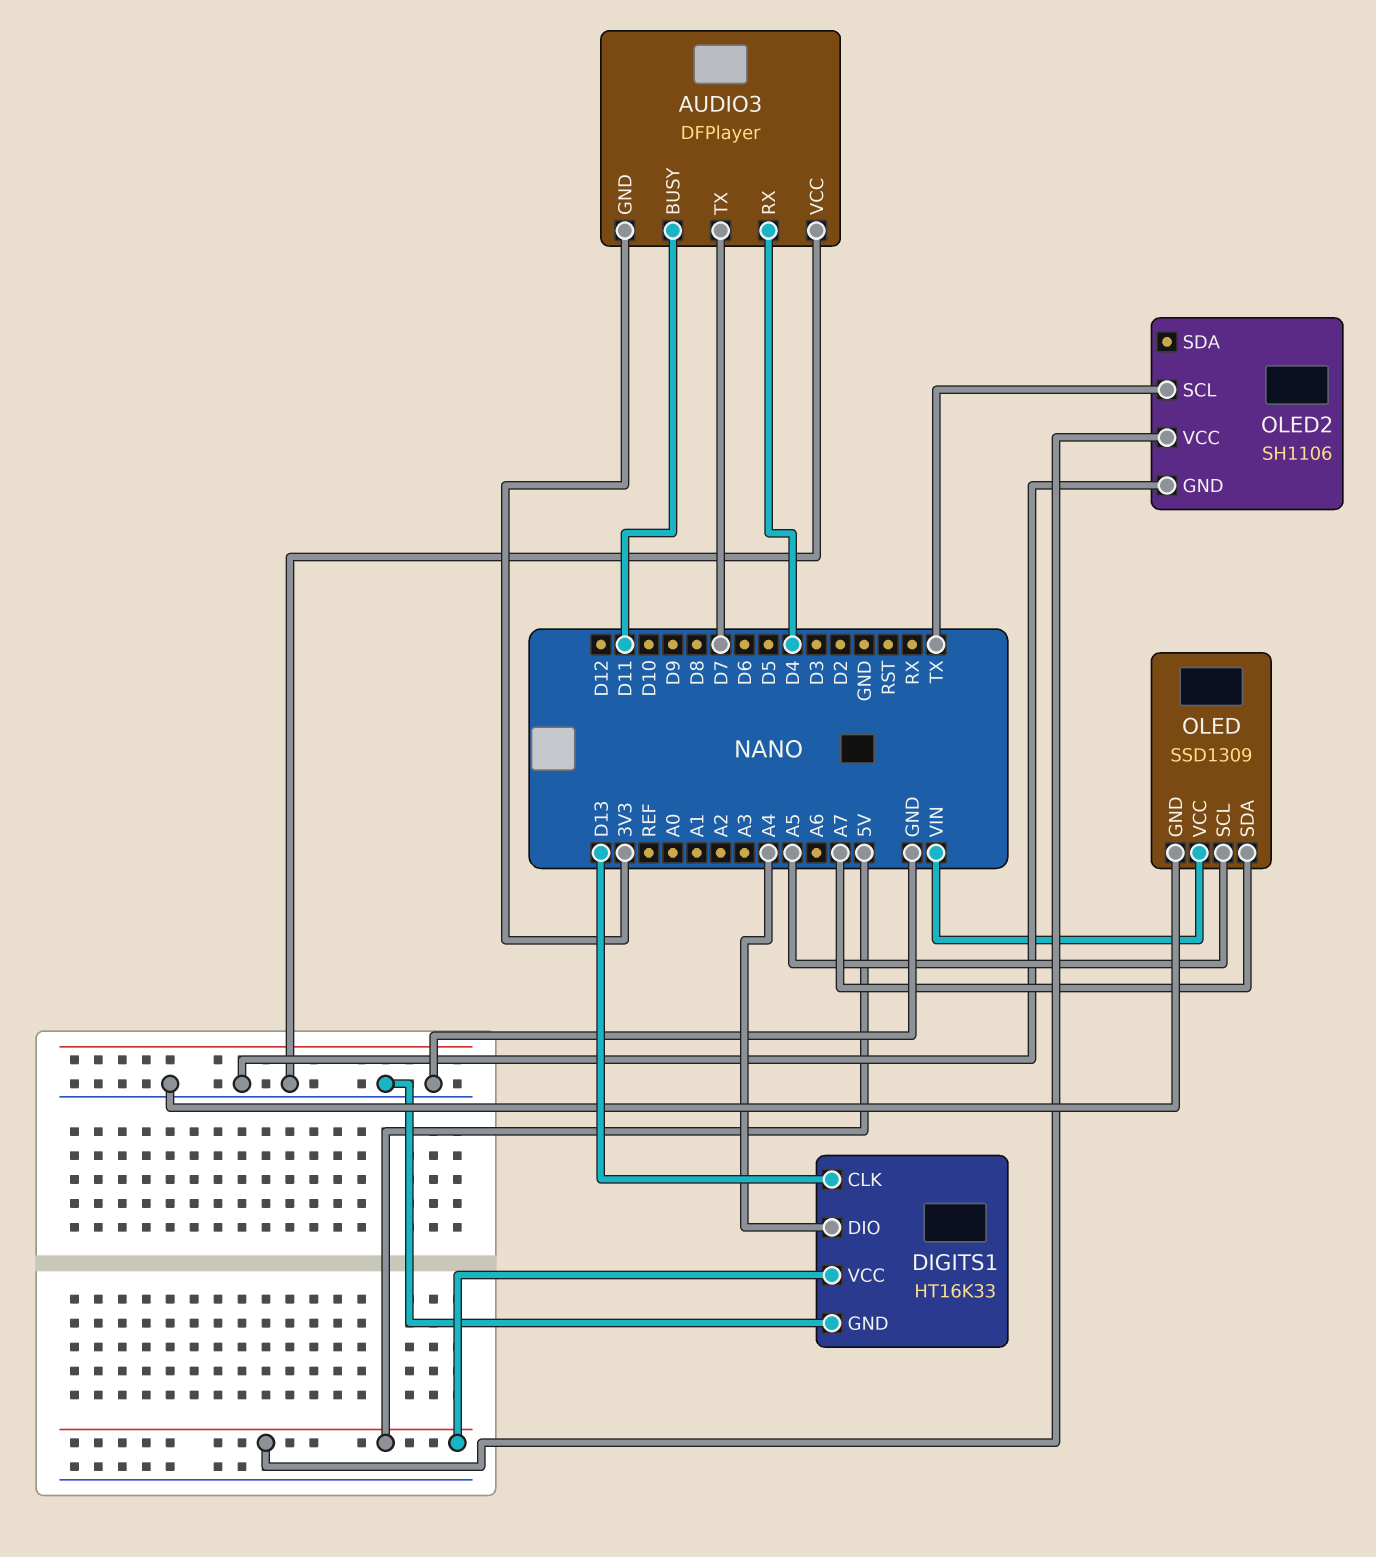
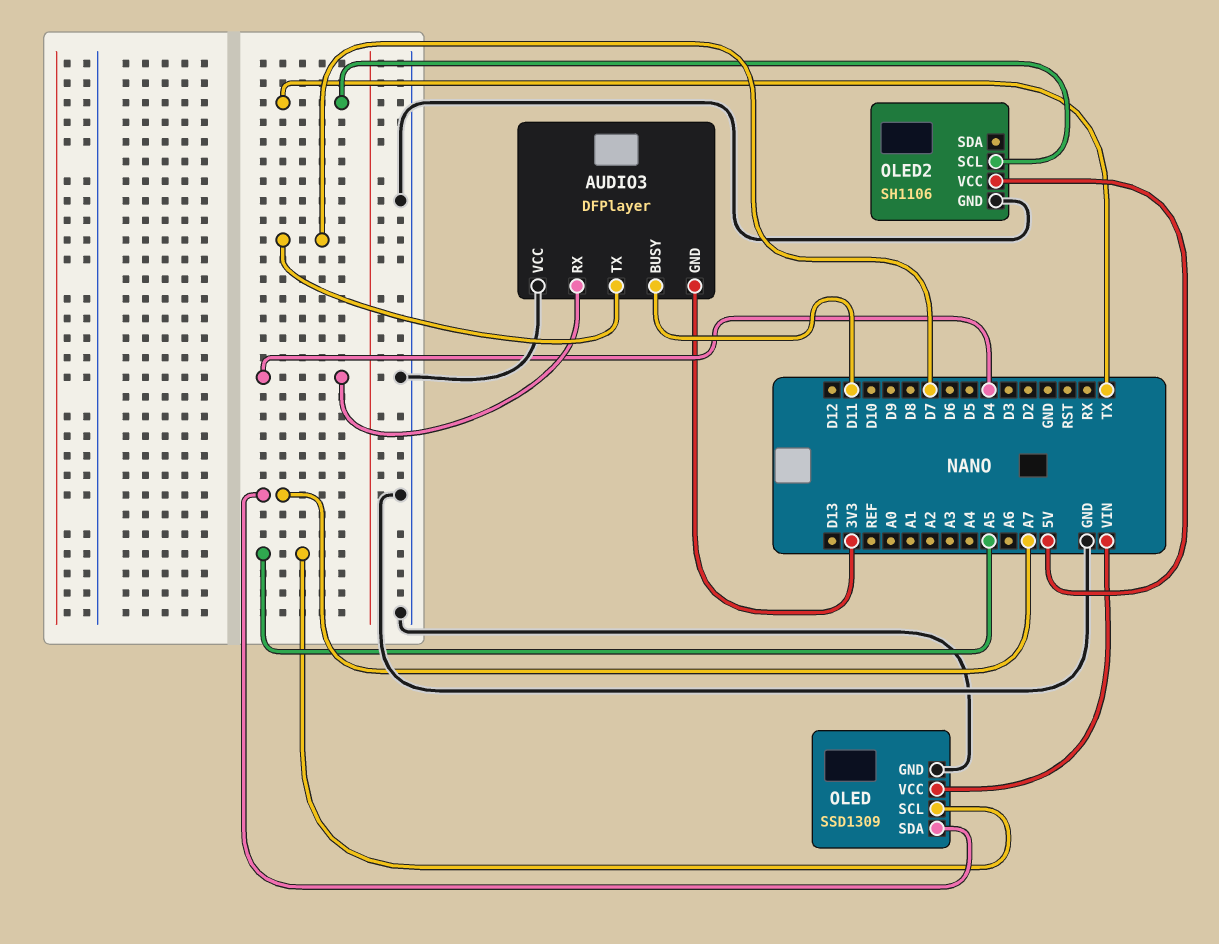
DIGITS1: HT16K33 -> none
DIGITS1 pin CLK: D13 -> none
DIGITS1 pin DIO: A4 -> none
DIGITS1 pin GND: GND -> none
DIGITS1 pin VCC: 5V -> none

